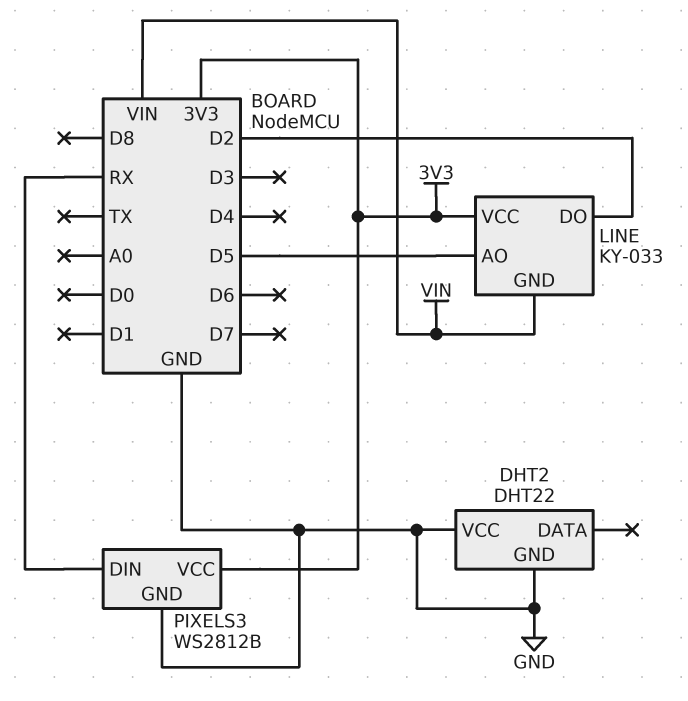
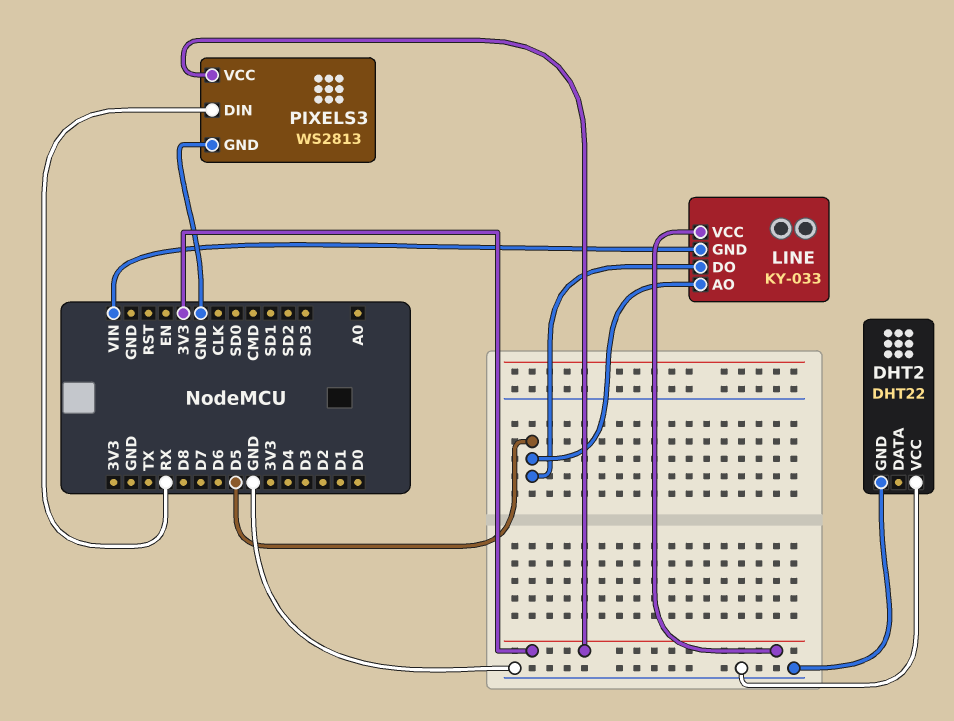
LINE pin DO: D2 -> D5
PIXELS3: WS2812B -> WS2813

